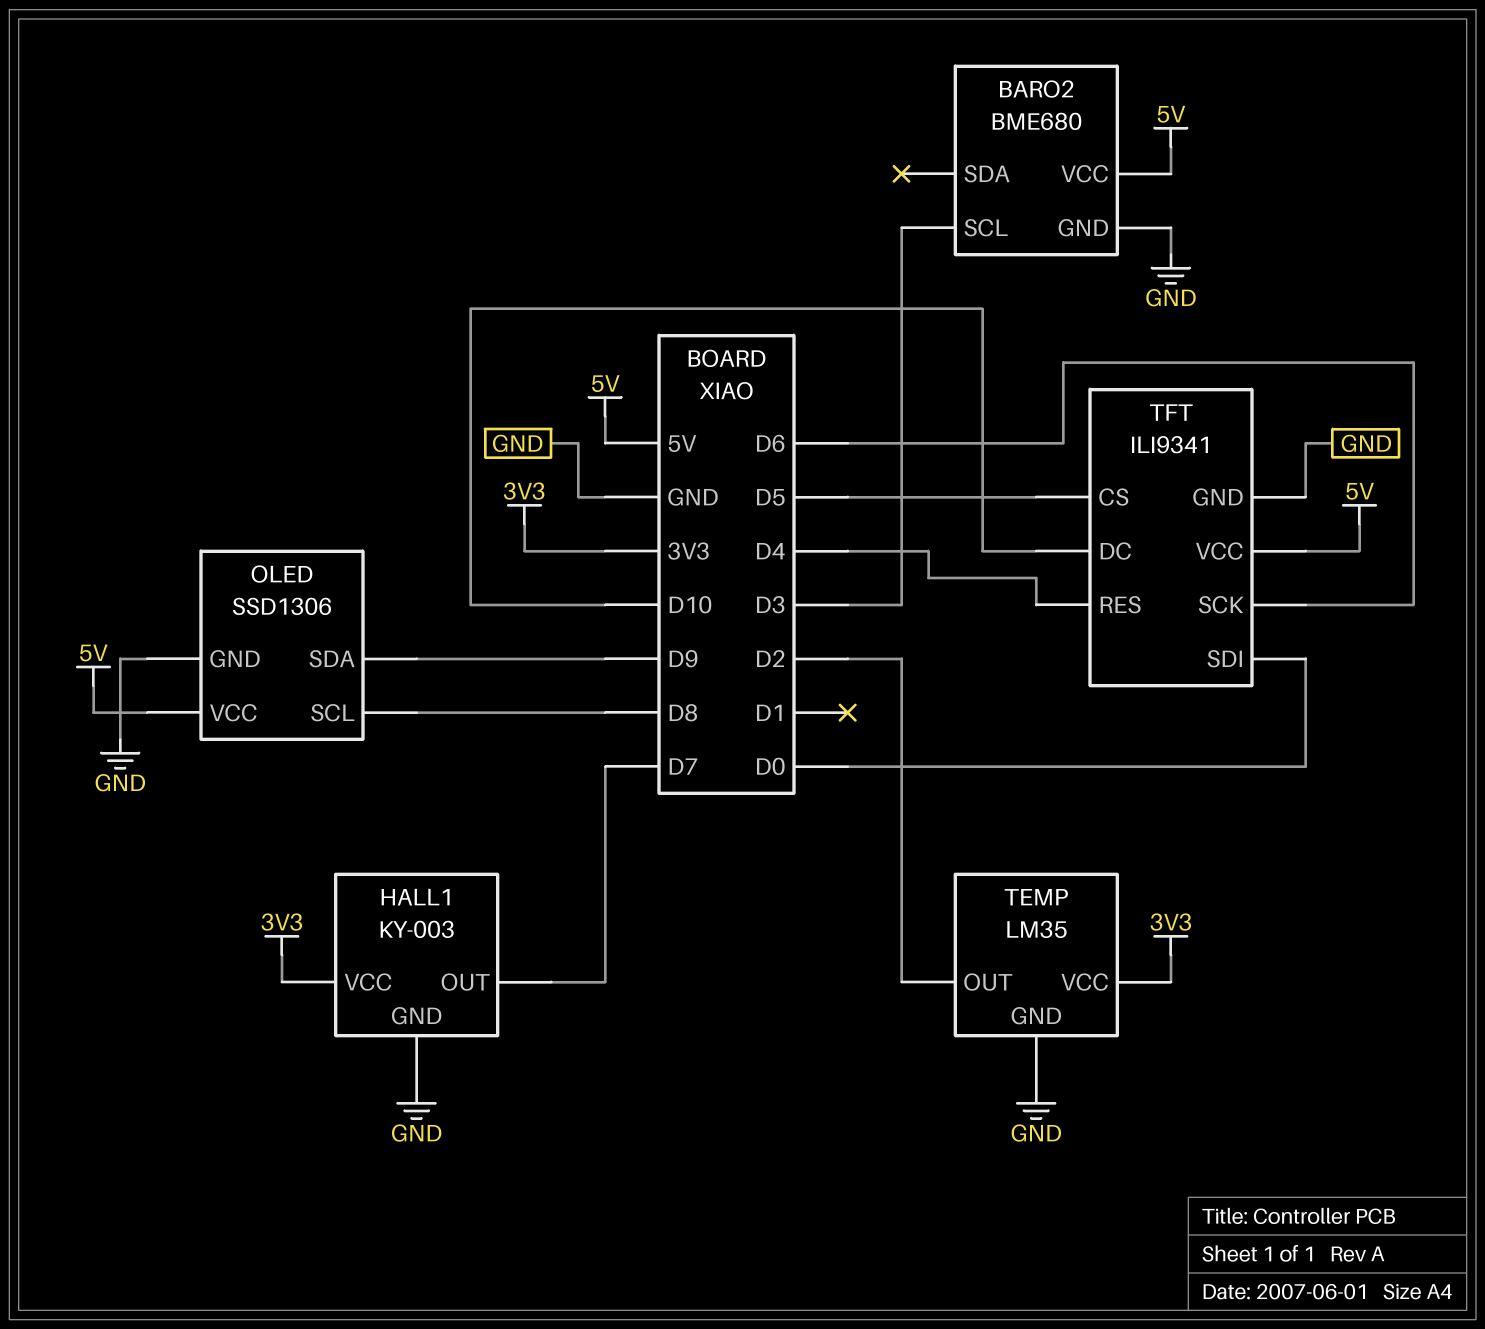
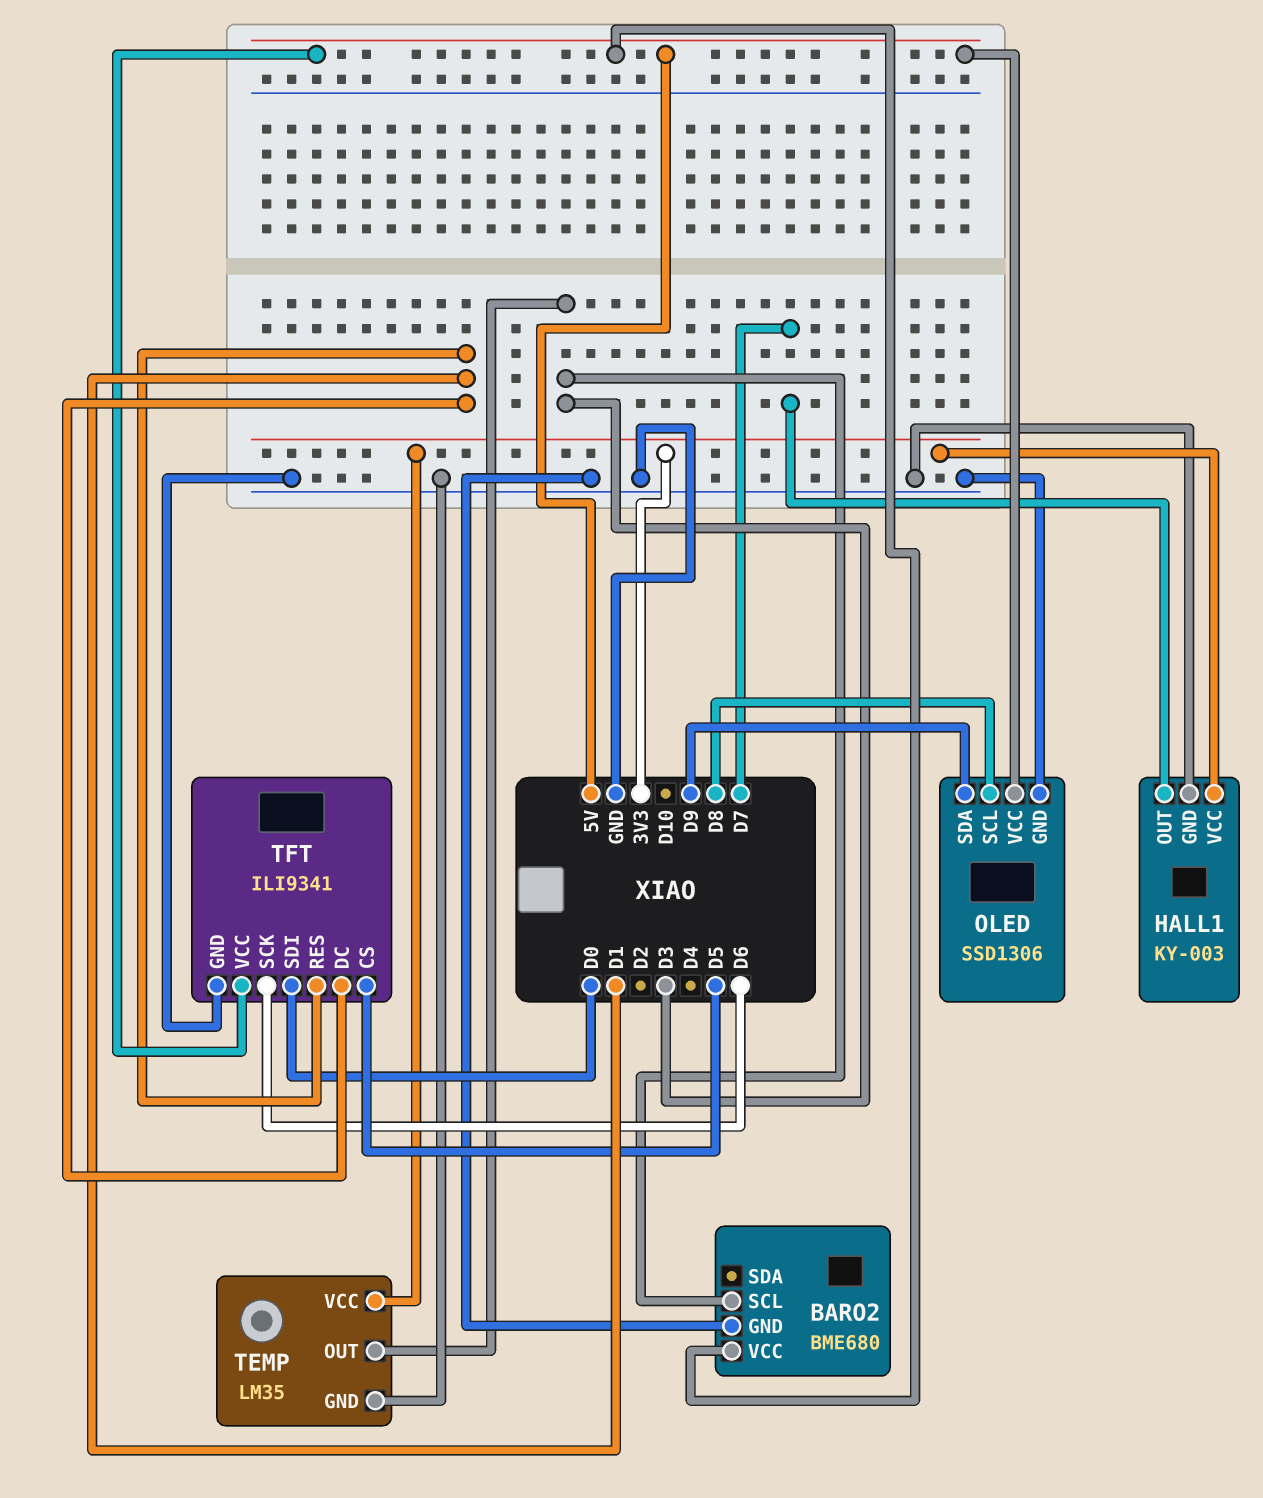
TEMP pin OUT: D2 -> D3
TFT pin DC: D10 -> D1
TFT pin RES: D4 -> D1

